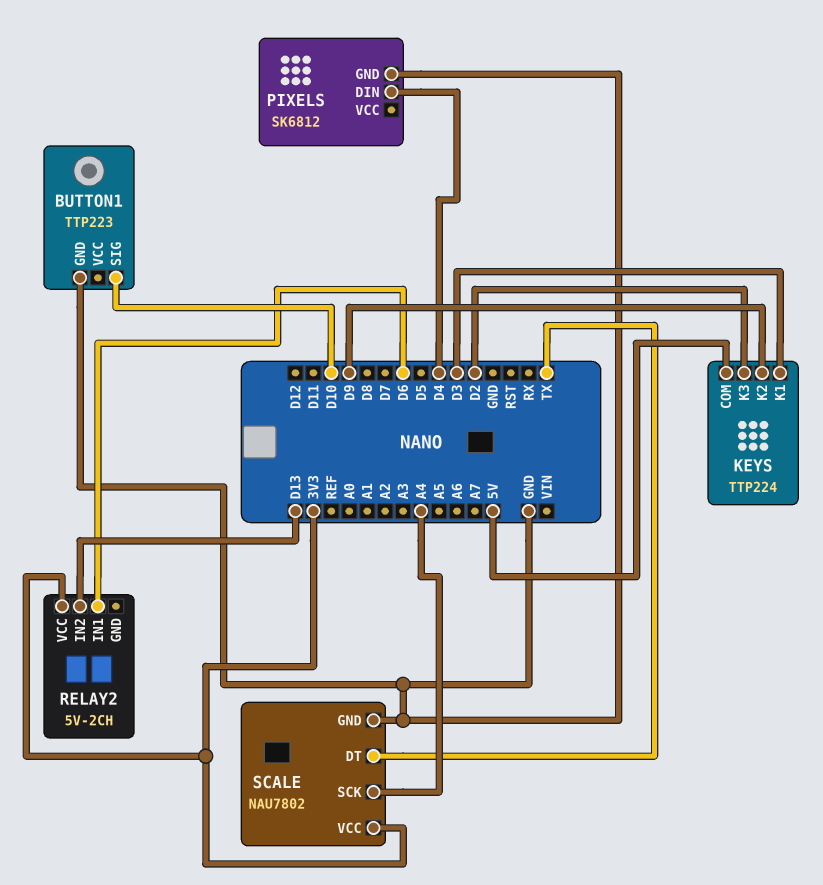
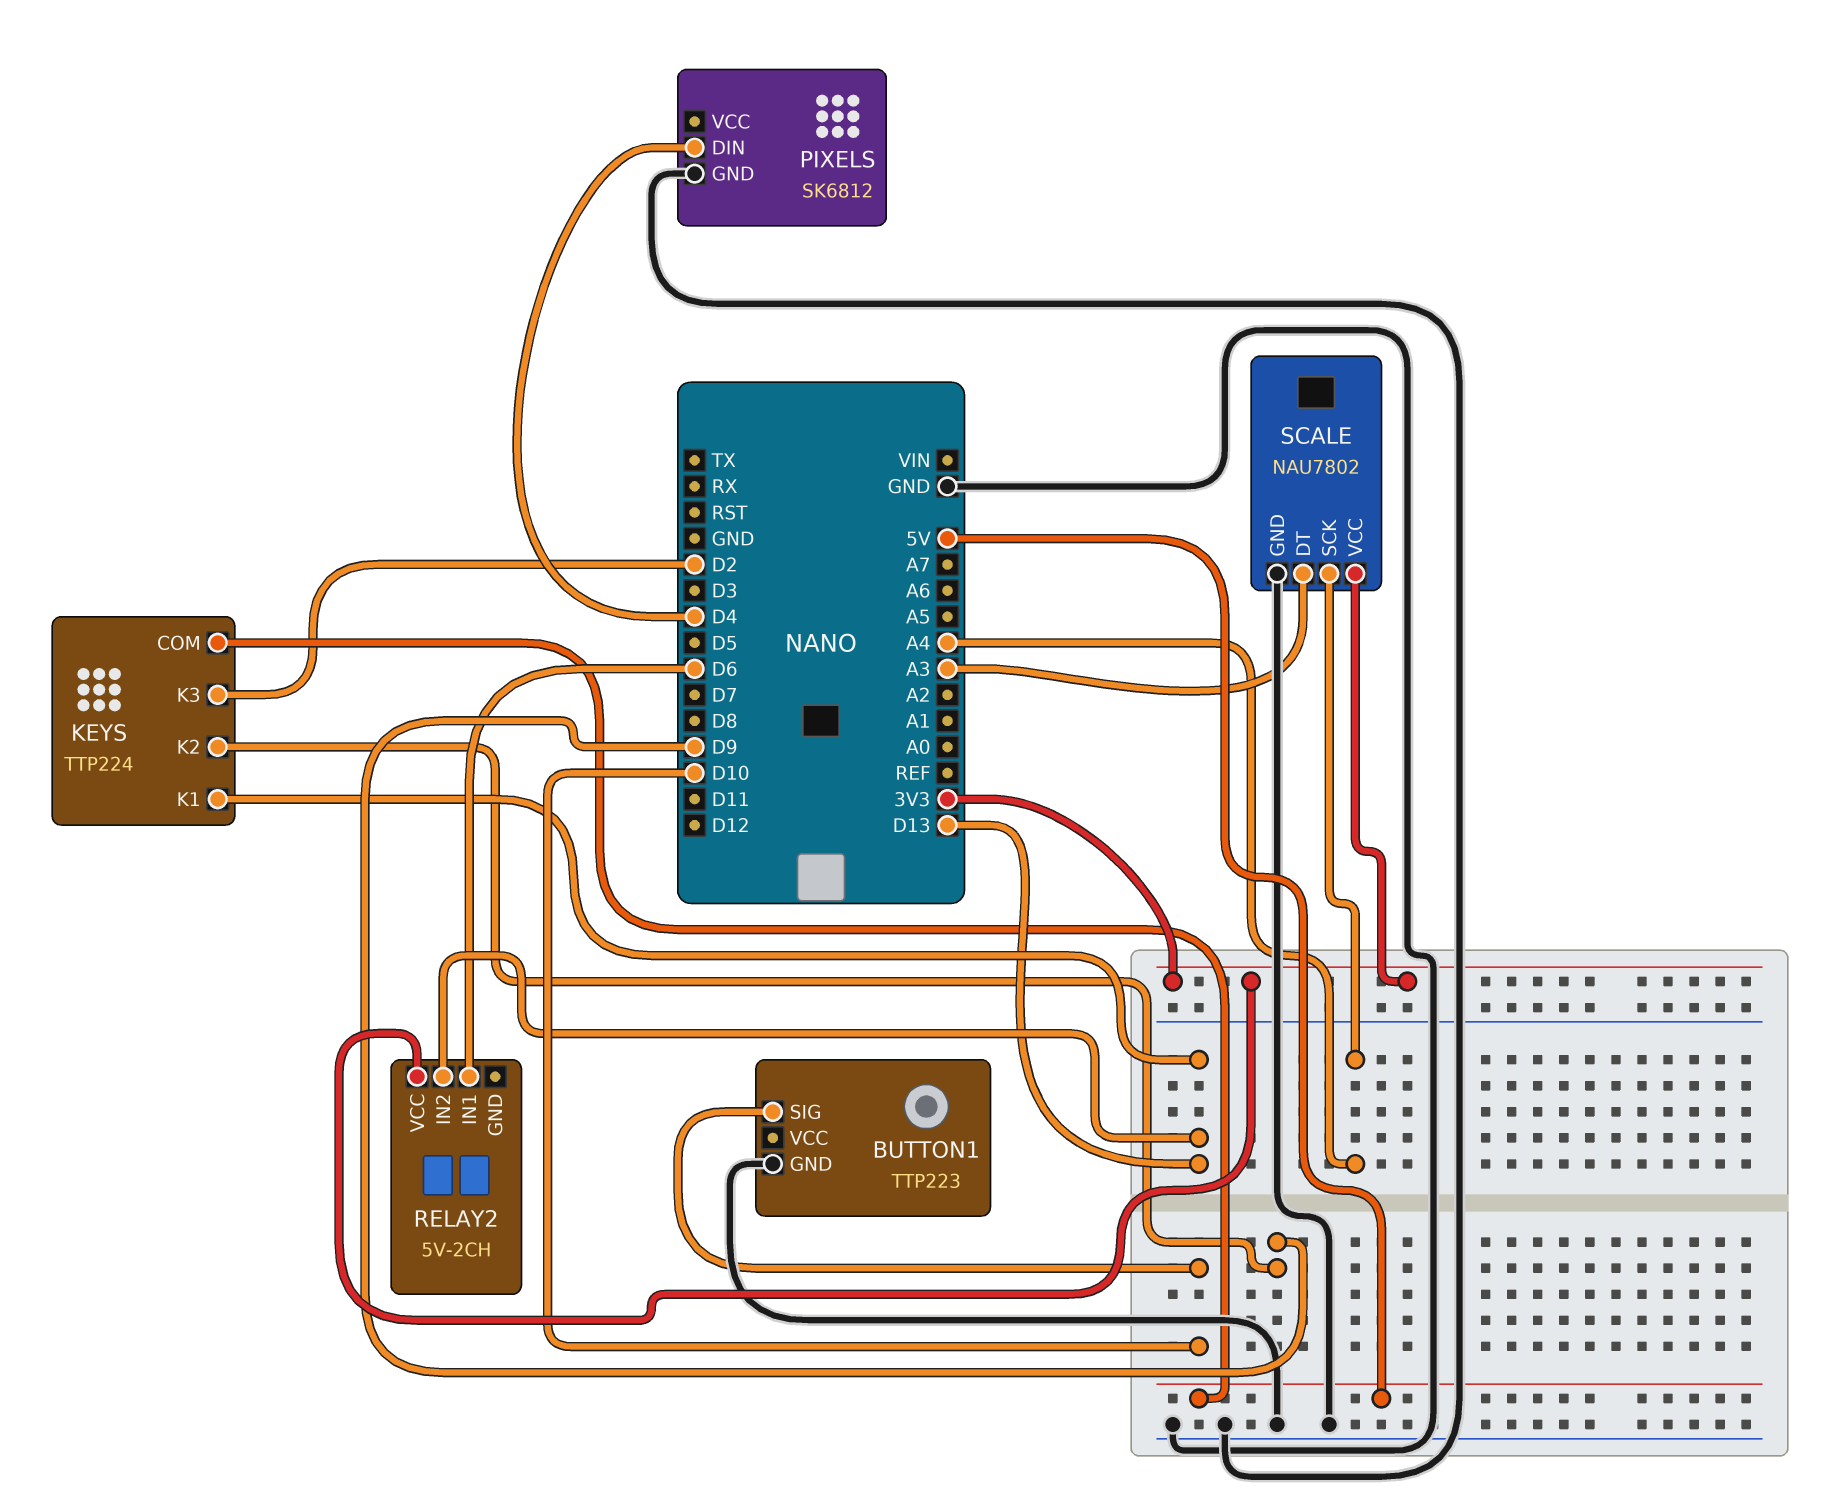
KEYS pin K1: D3 -> D13
SCALE pin DT: TX -> A3

